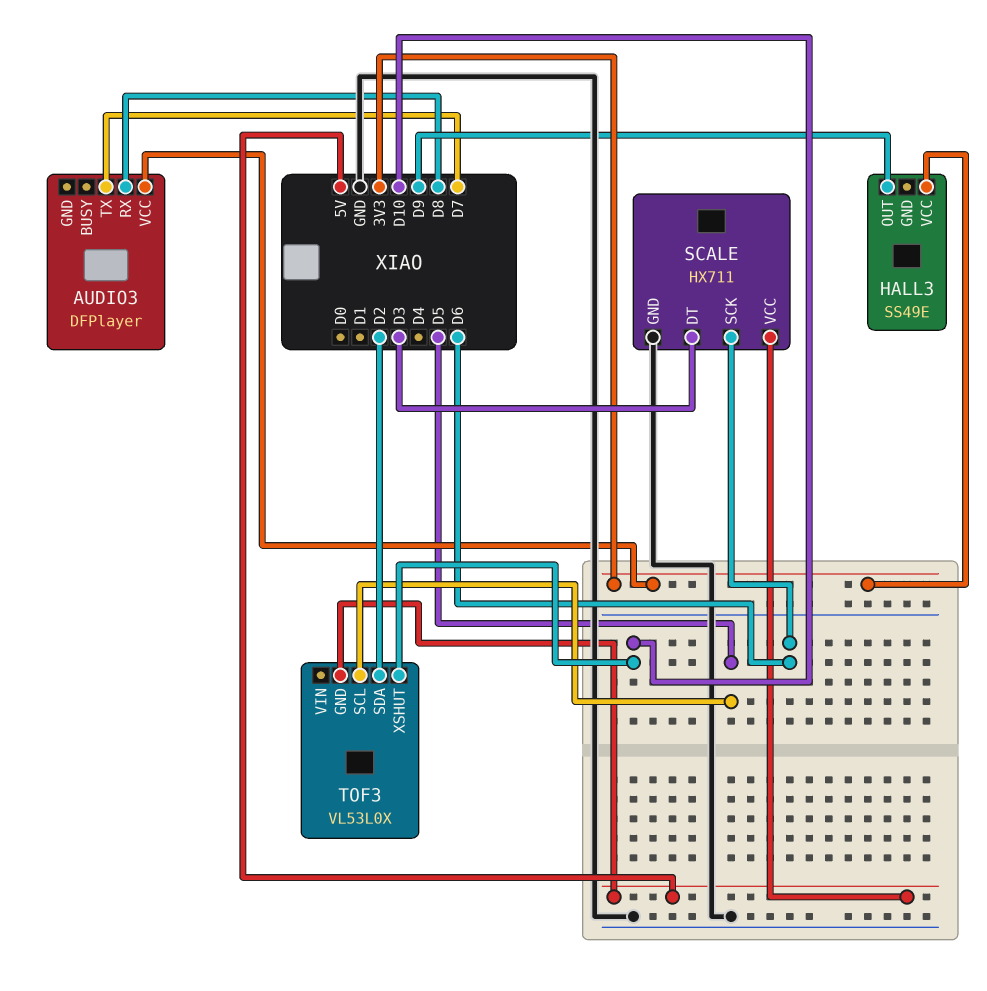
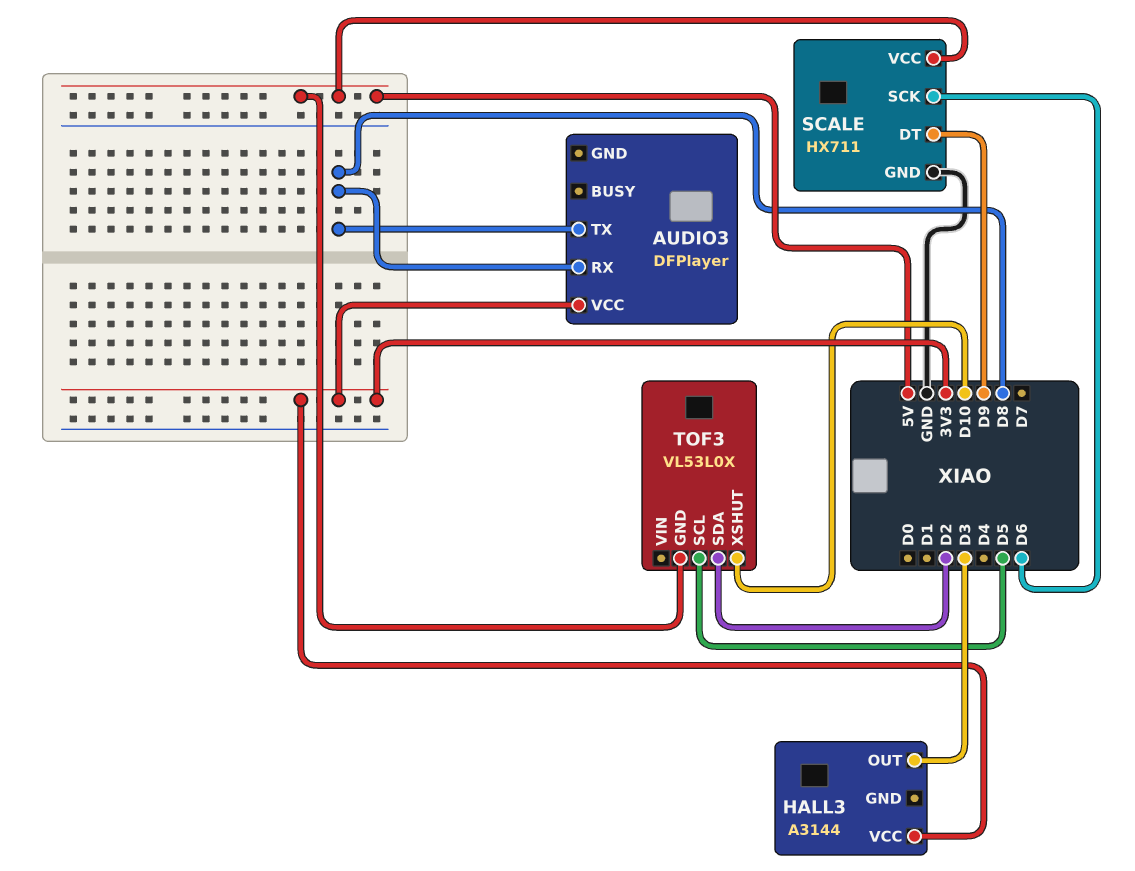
AUDIO3 pin TX: D7 -> D8
HALL3: SS49E -> A3144
HALL3 pin OUT: D9 -> D3
SCALE pin DT: D3 -> D9

